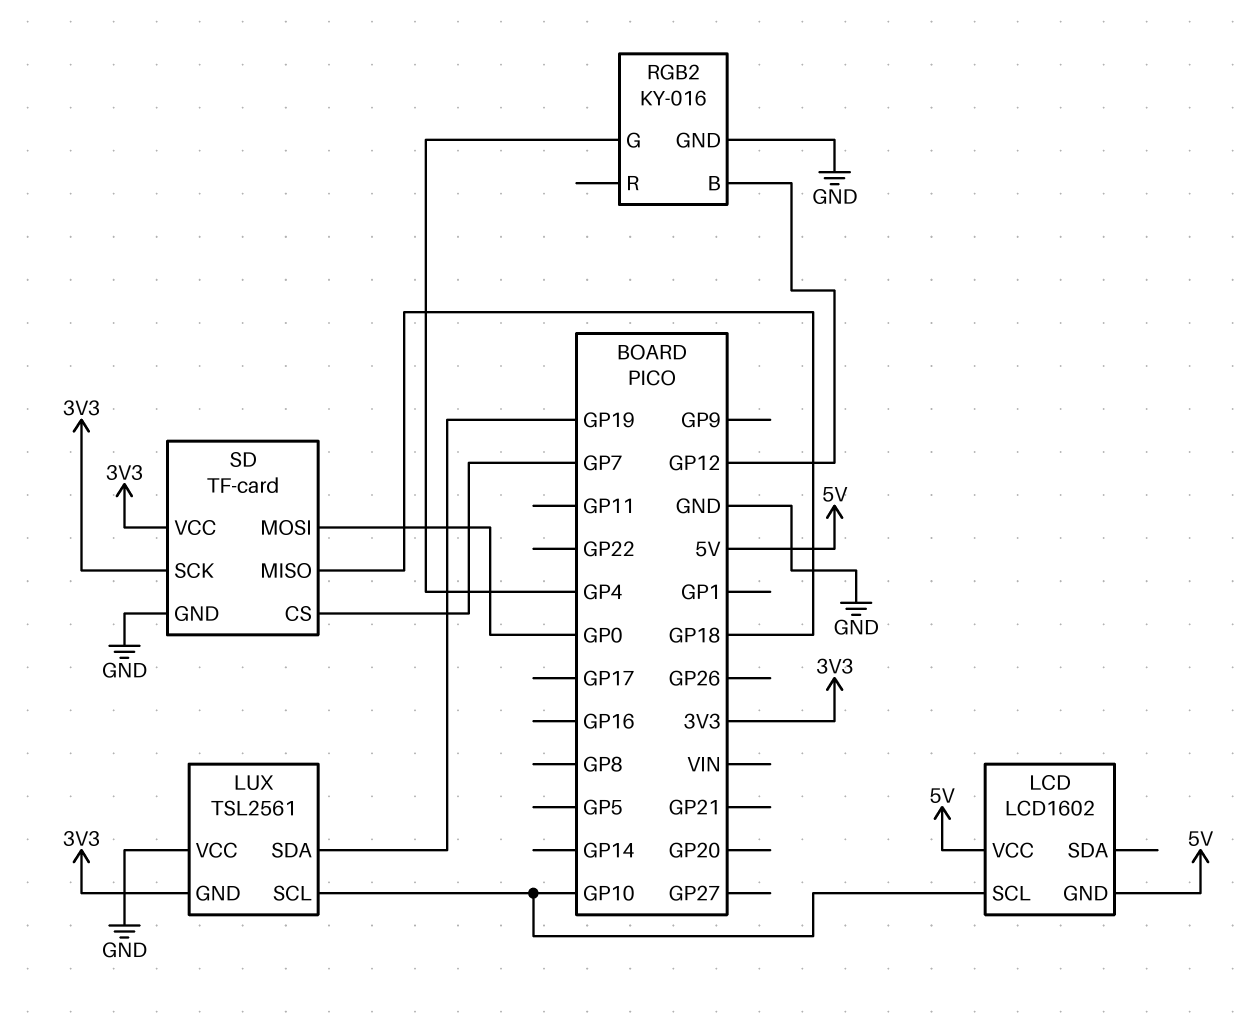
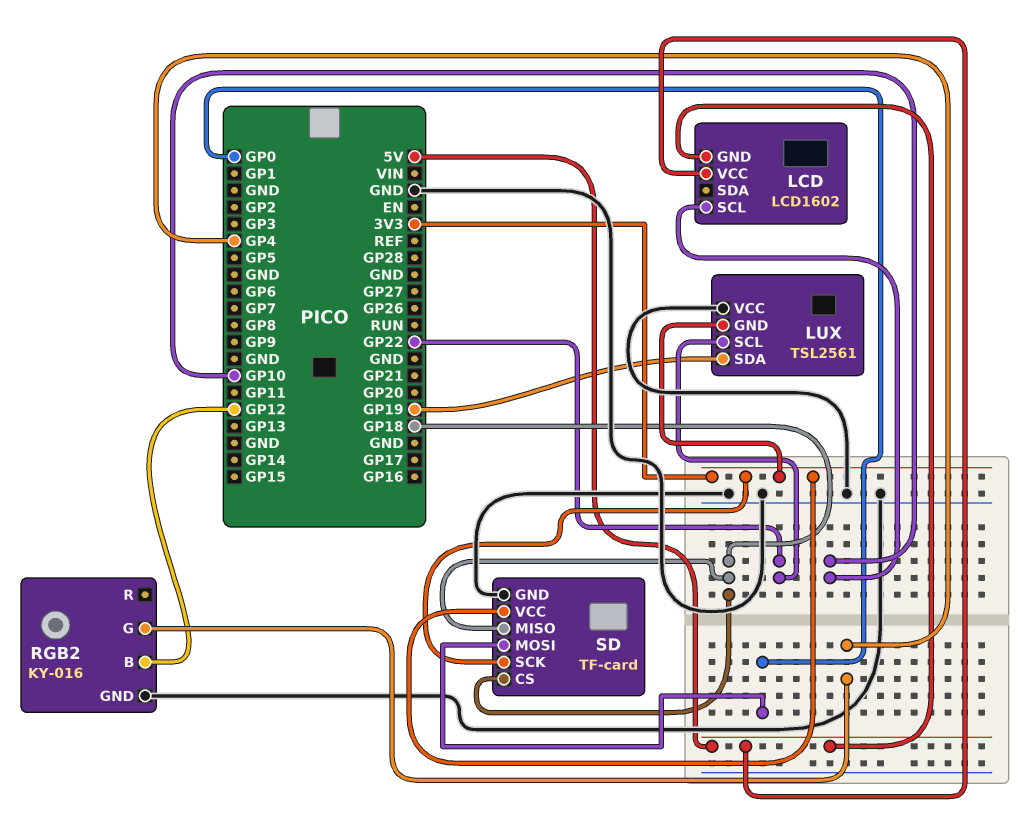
LUX pin SCL: GP10 -> GP22
SD pin CS: GP7 -> GP18

